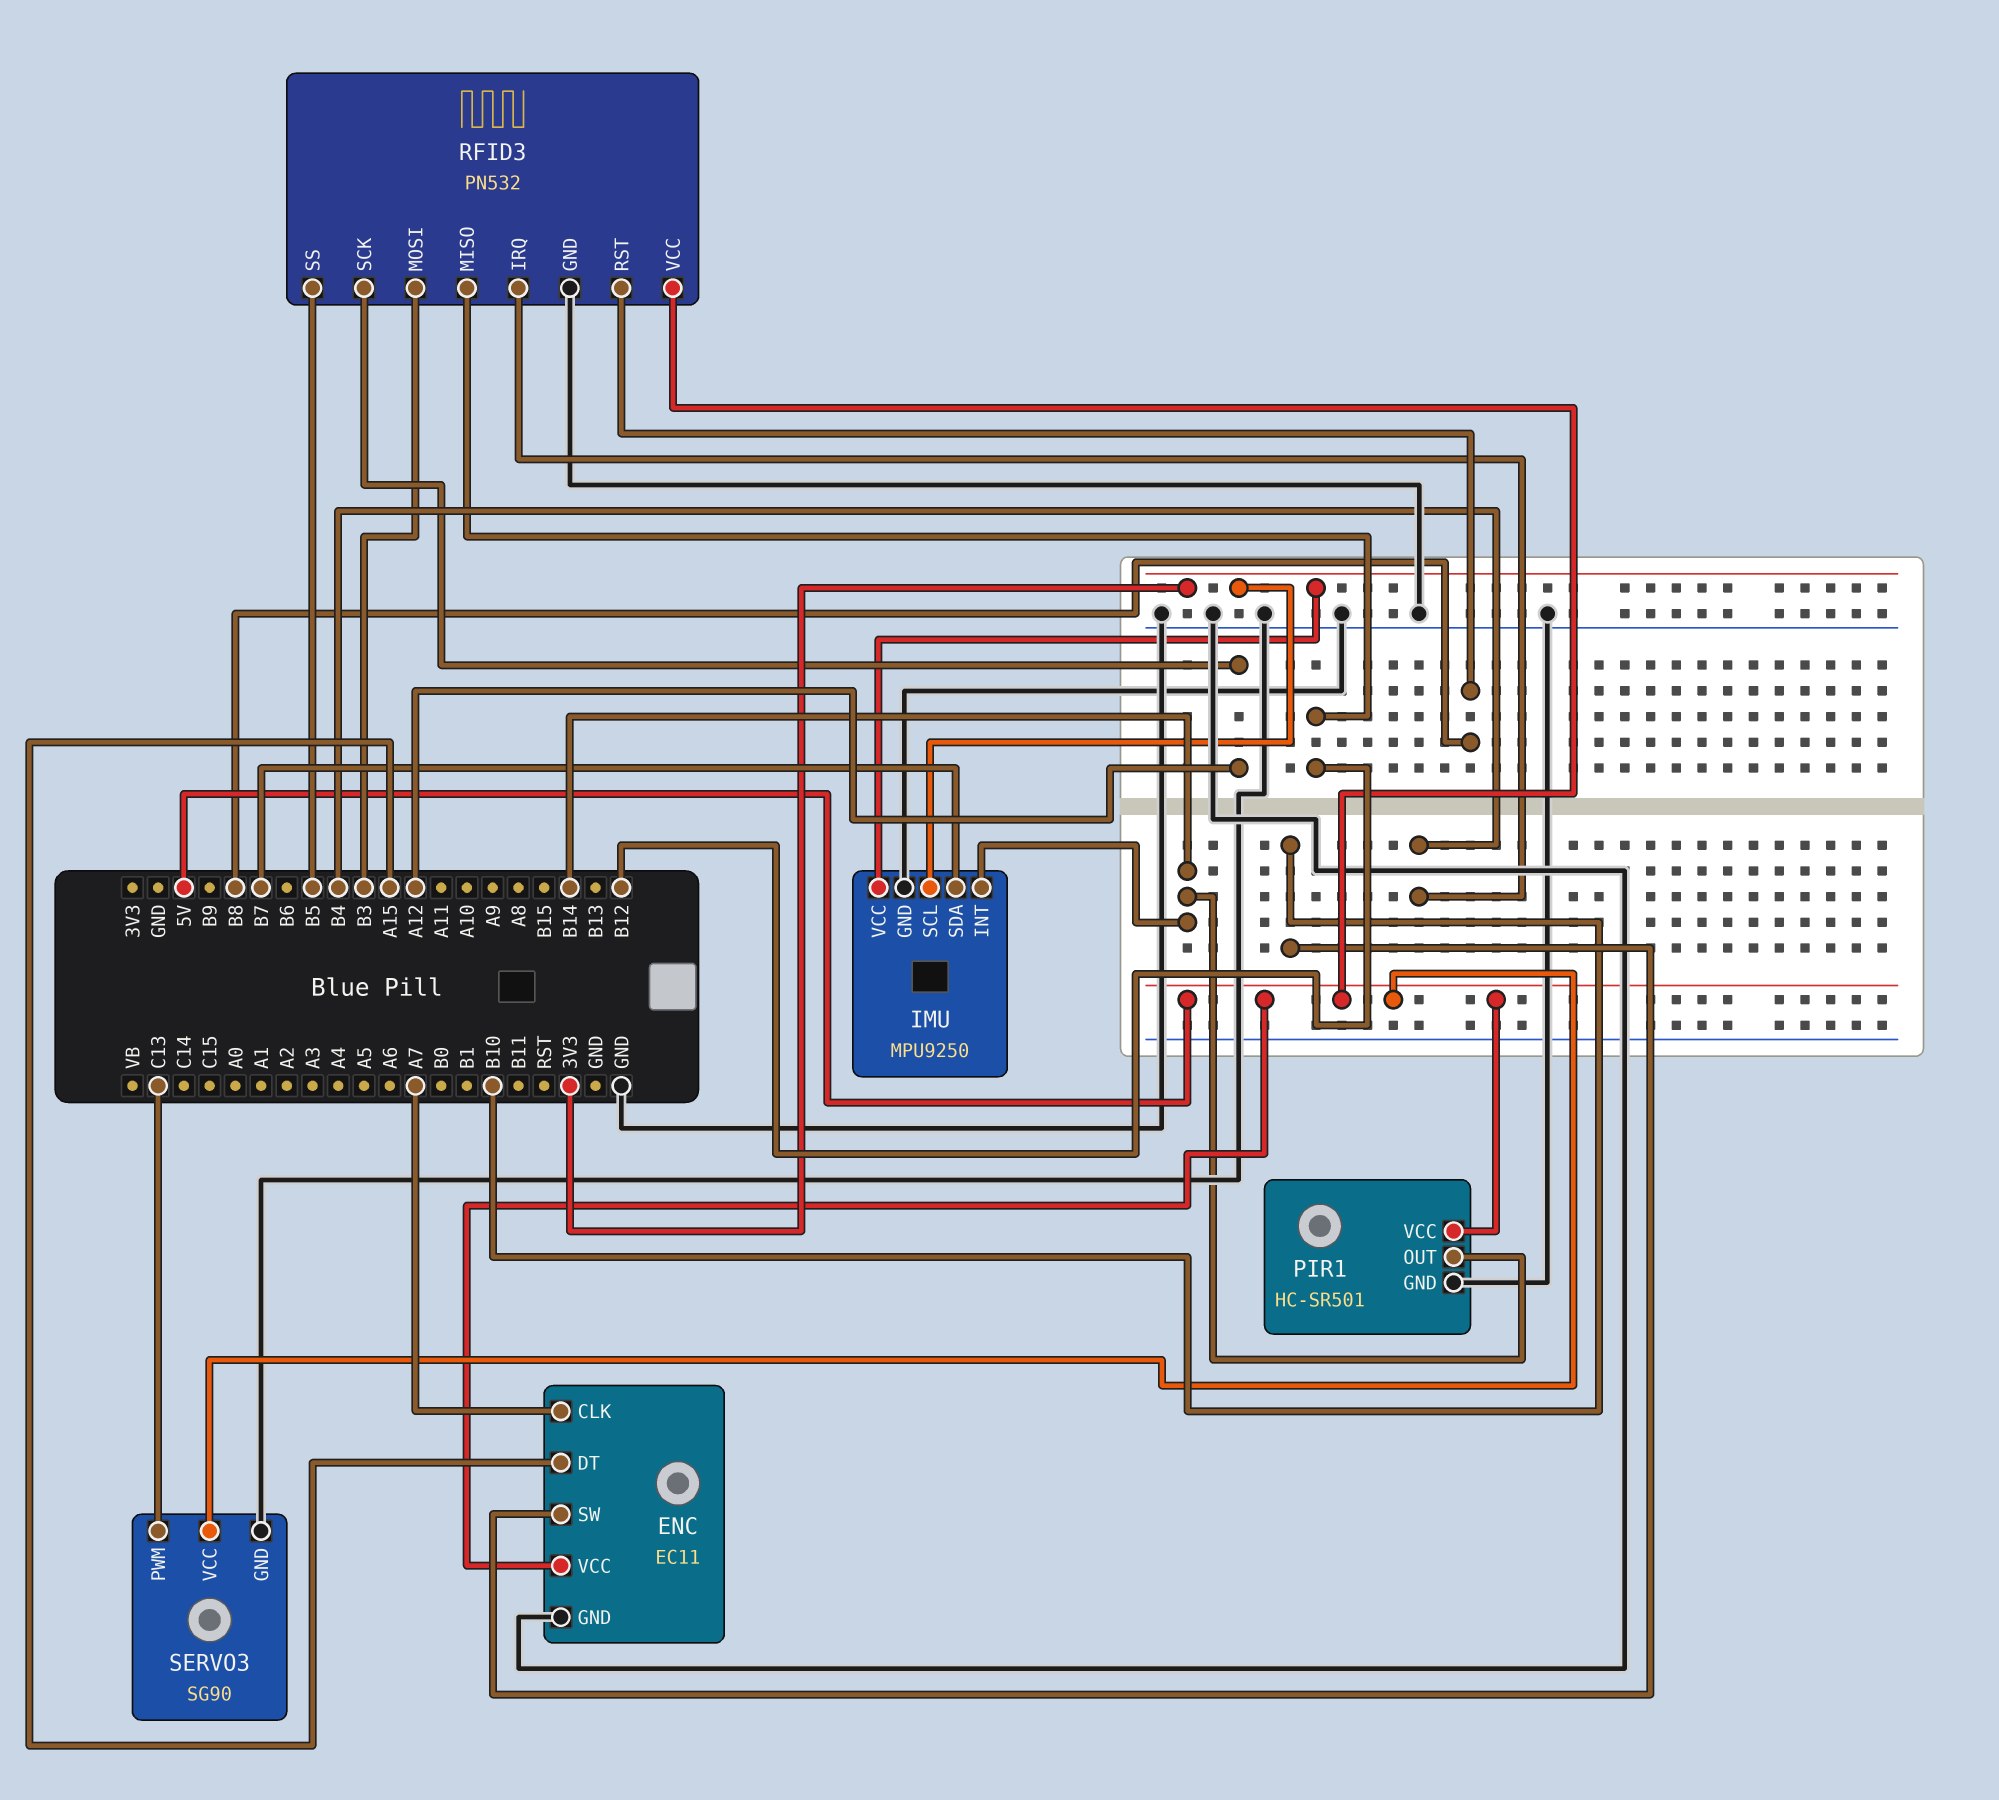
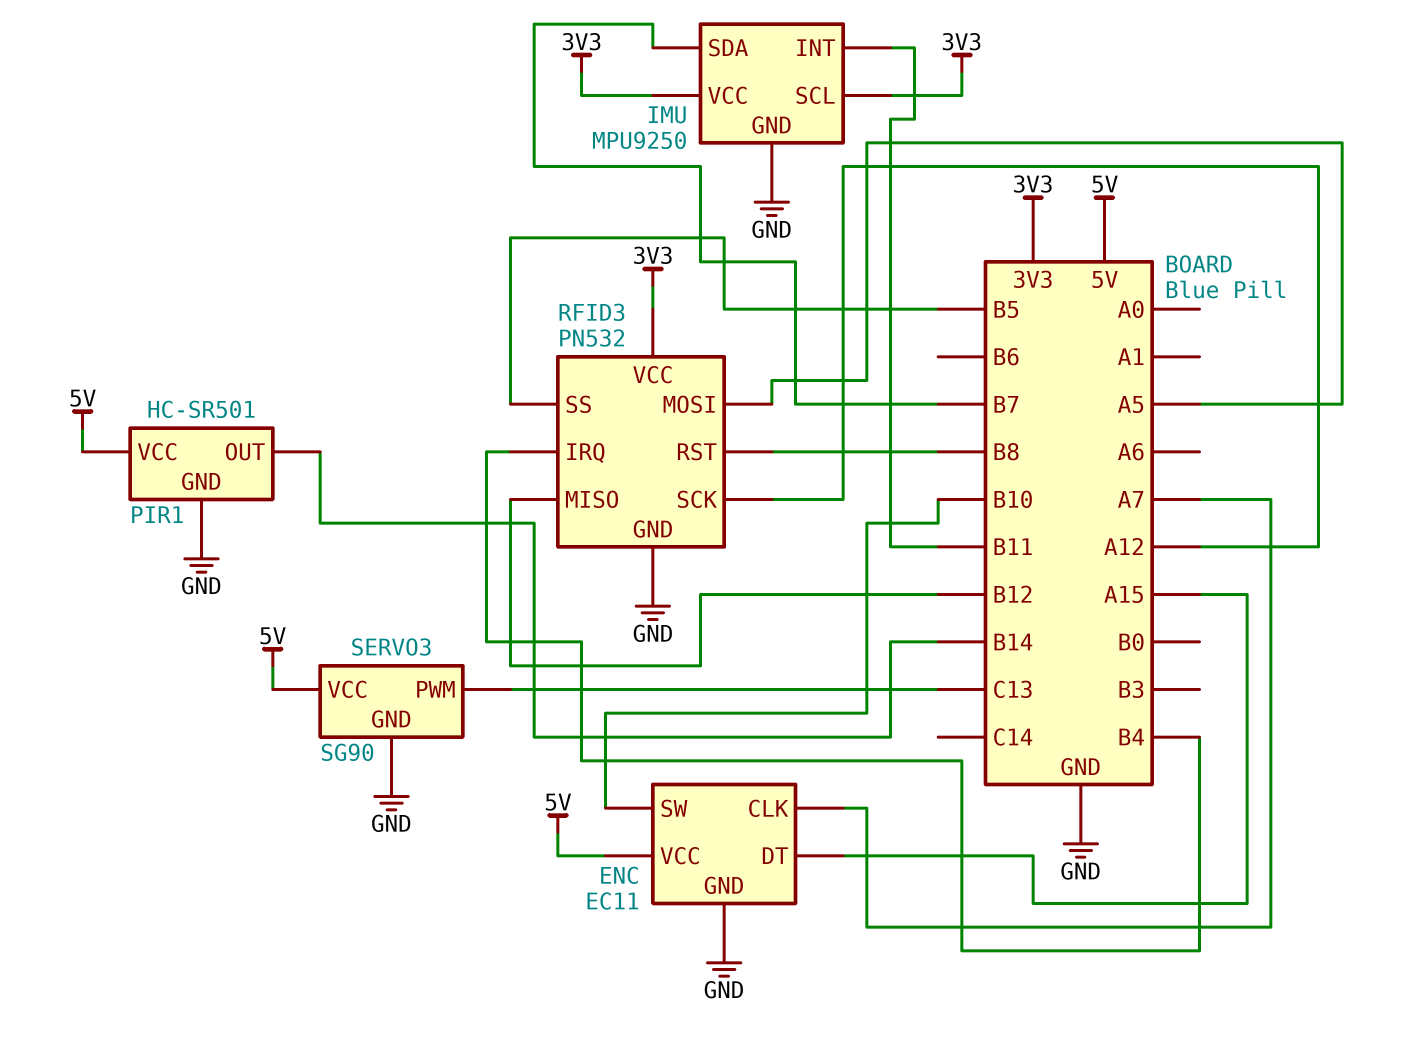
IMU pin INT: B14 -> B11
RFID3 pin MOSI: B3 -> A5
RFID3 pin VCC: 5V -> 3V3

